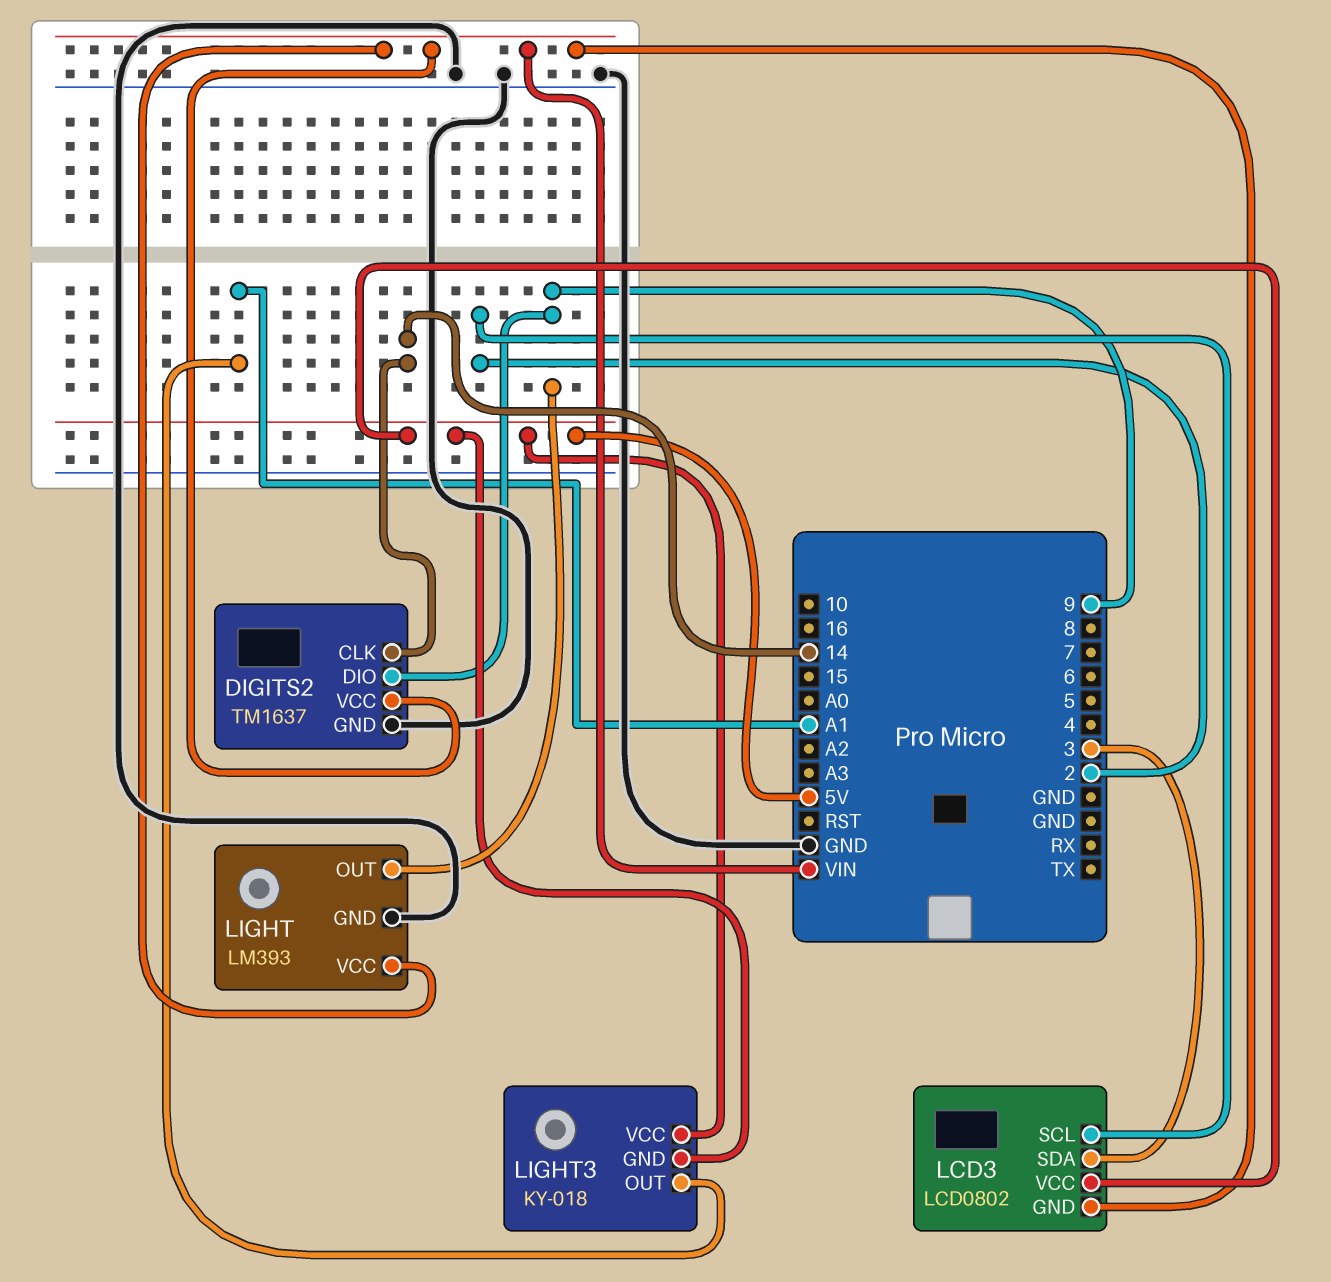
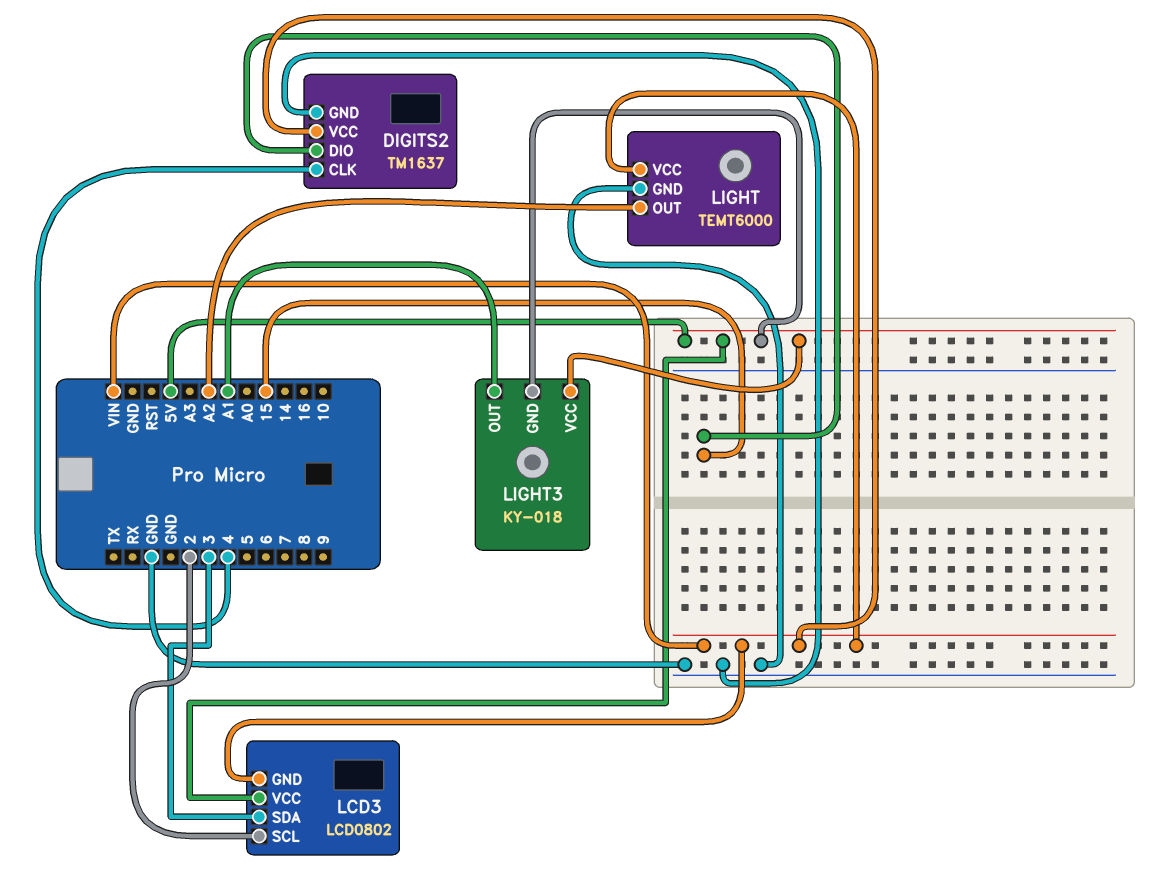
DIGITS2 pin CLK: 14 -> 4
DIGITS2 pin DIO: 9 -> 15
LIGHT: LM393 -> TEMT6000
LIGHT pin OUT: 9 -> A2

